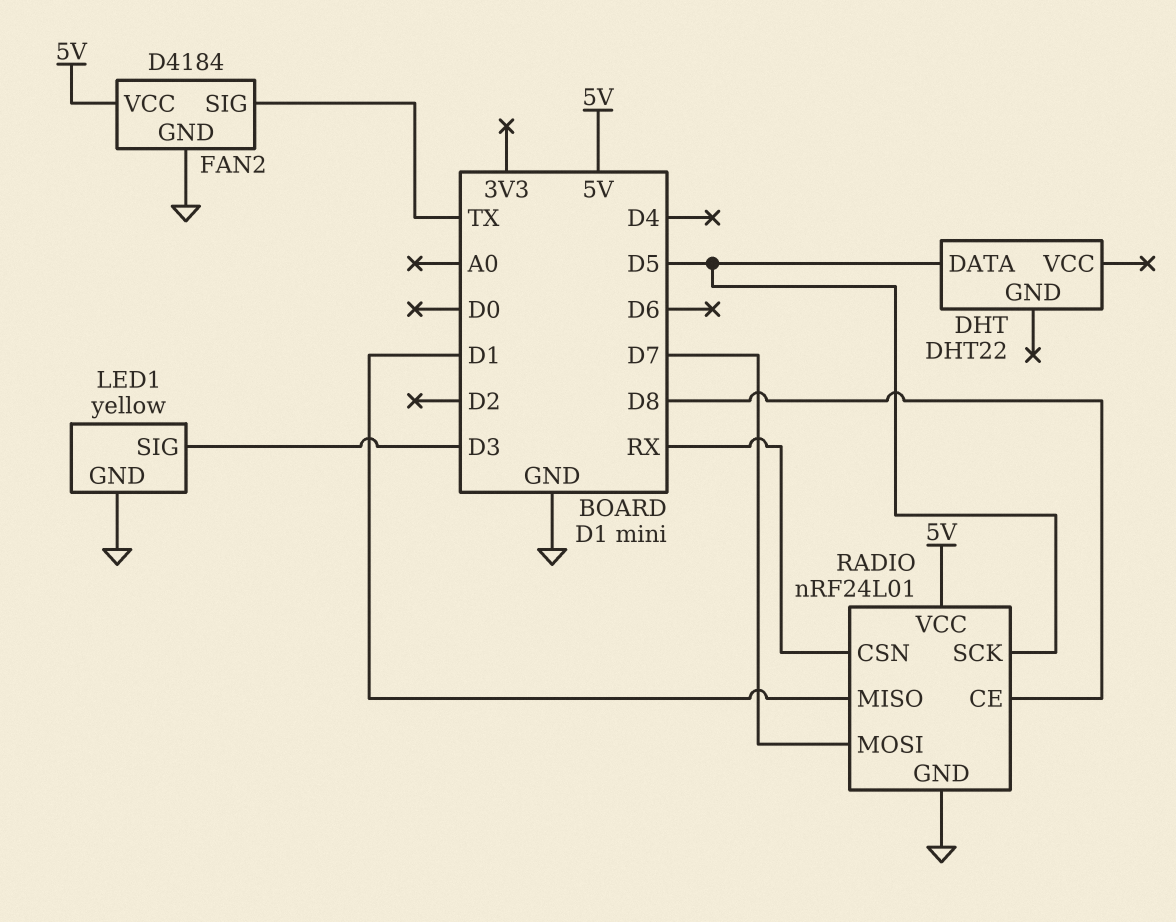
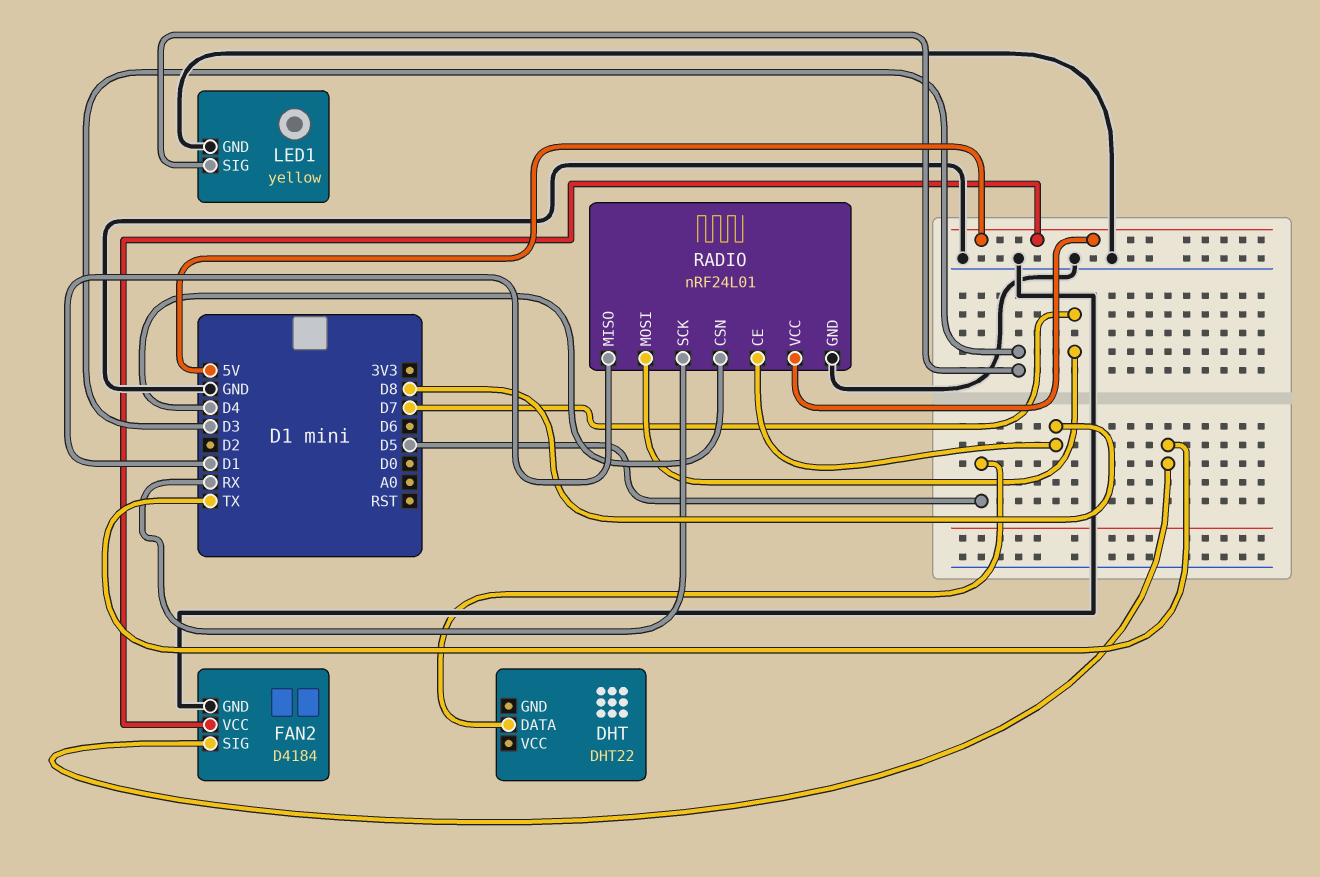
RADIO pin CSN: RX -> D4
RADIO pin SCK: D5 -> RX

